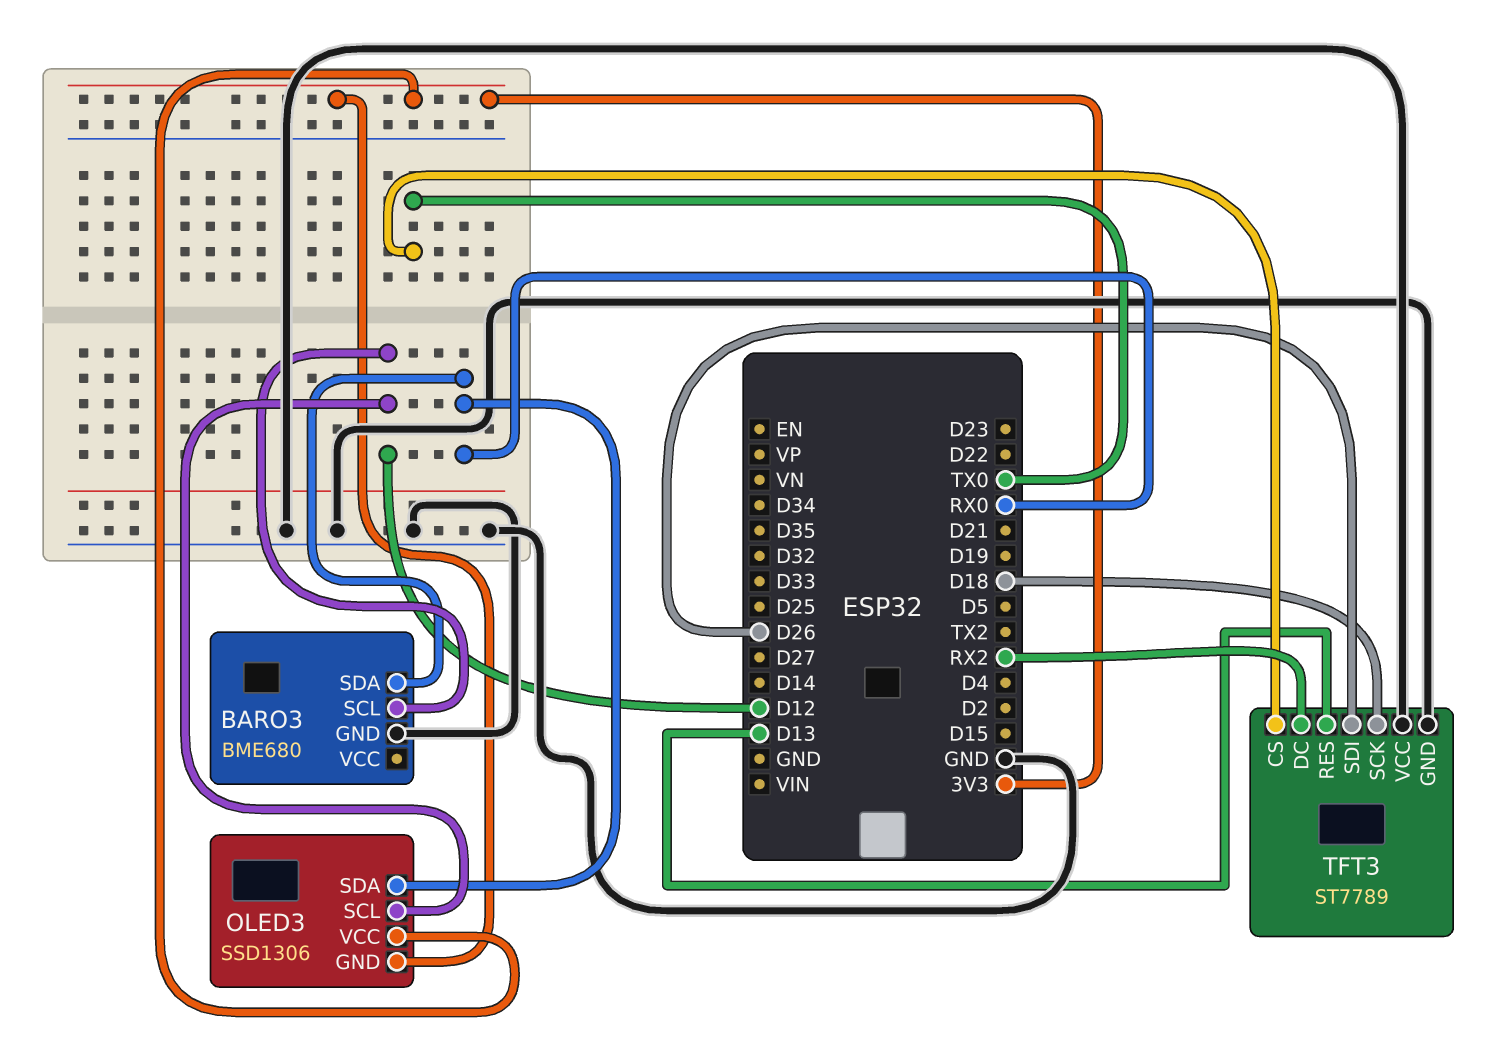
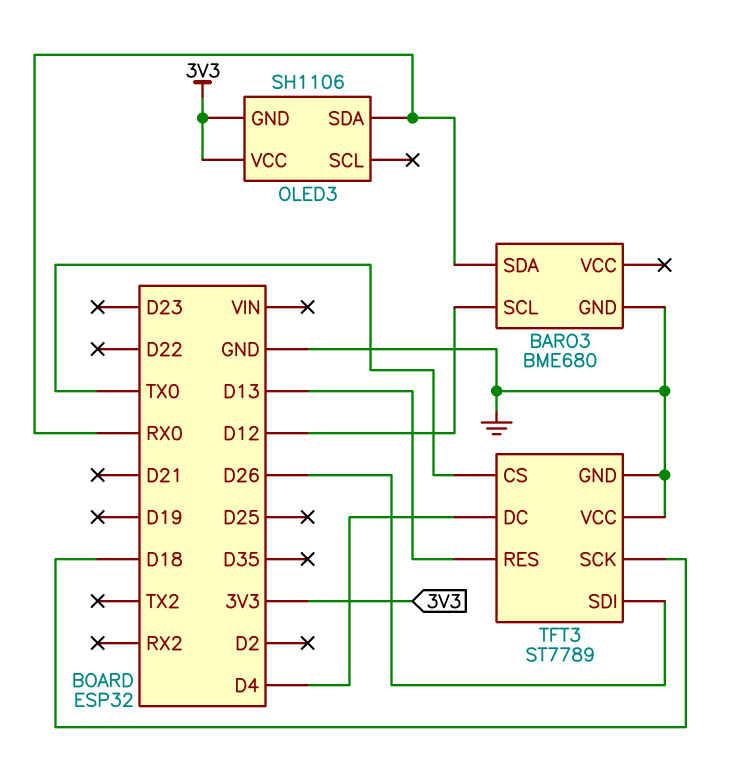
OLED3: SSD1306 -> SH1106
OLED3 pin SCL: D12 -> none
TFT3 pin DC: RX2 -> D4

